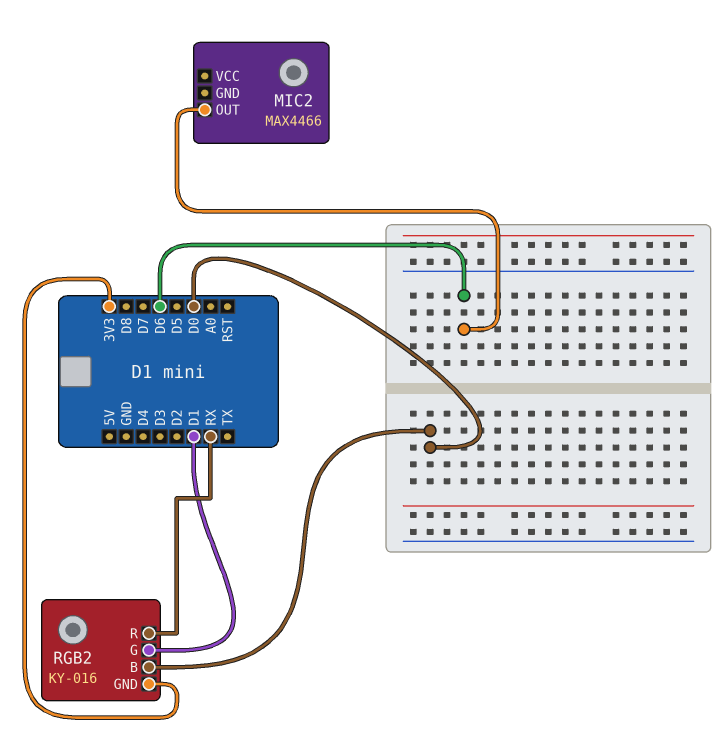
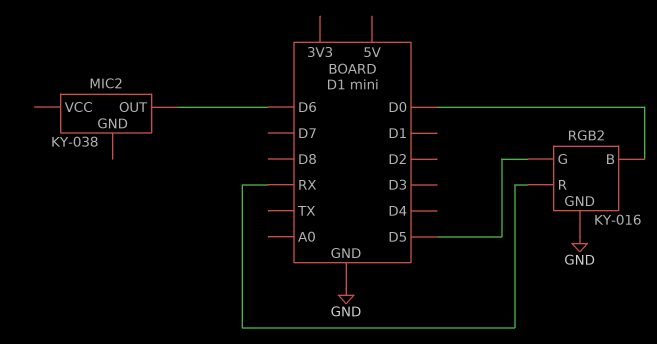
MIC2: MAX4466 -> KY-038
RGB2 pin G: D1 -> D5
RGB2 pin GND: 3V3 -> GND

